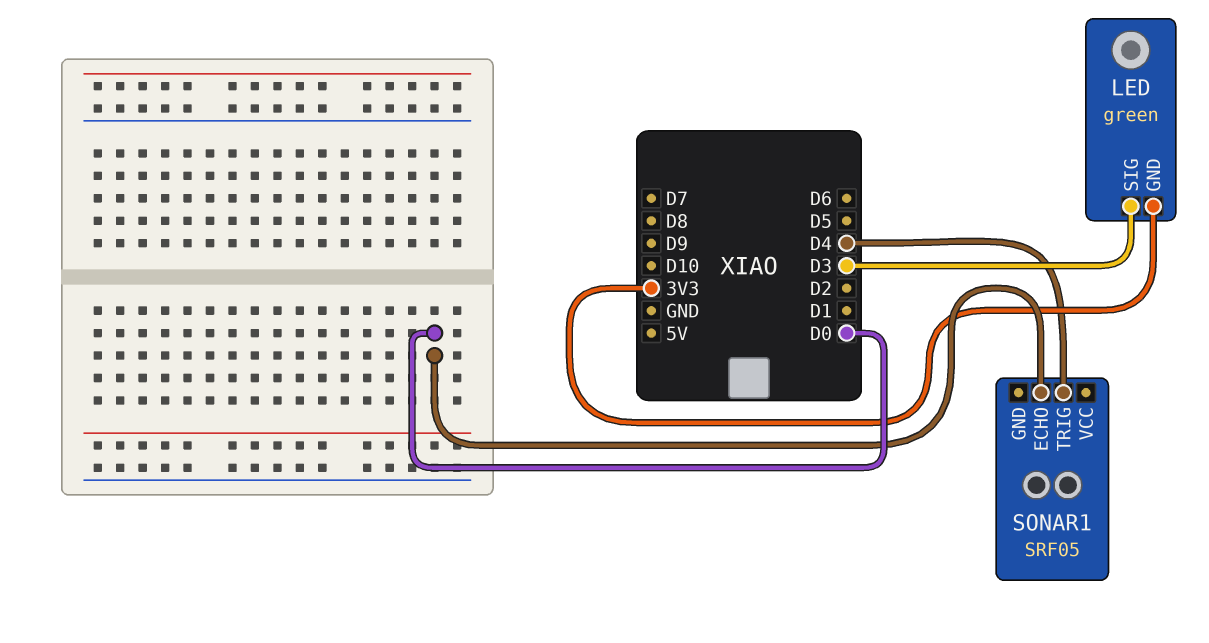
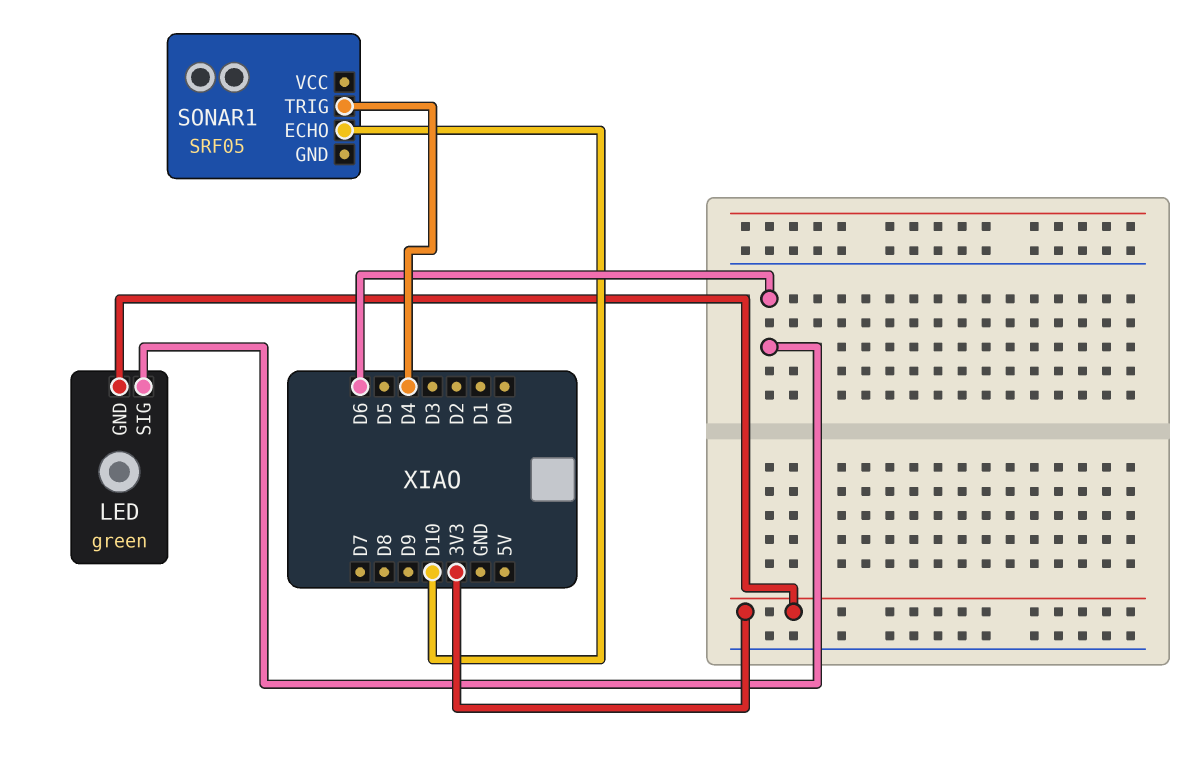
LED pin SIG: D3 -> D6
SONAR1 pin ECHO: D0 -> D10

